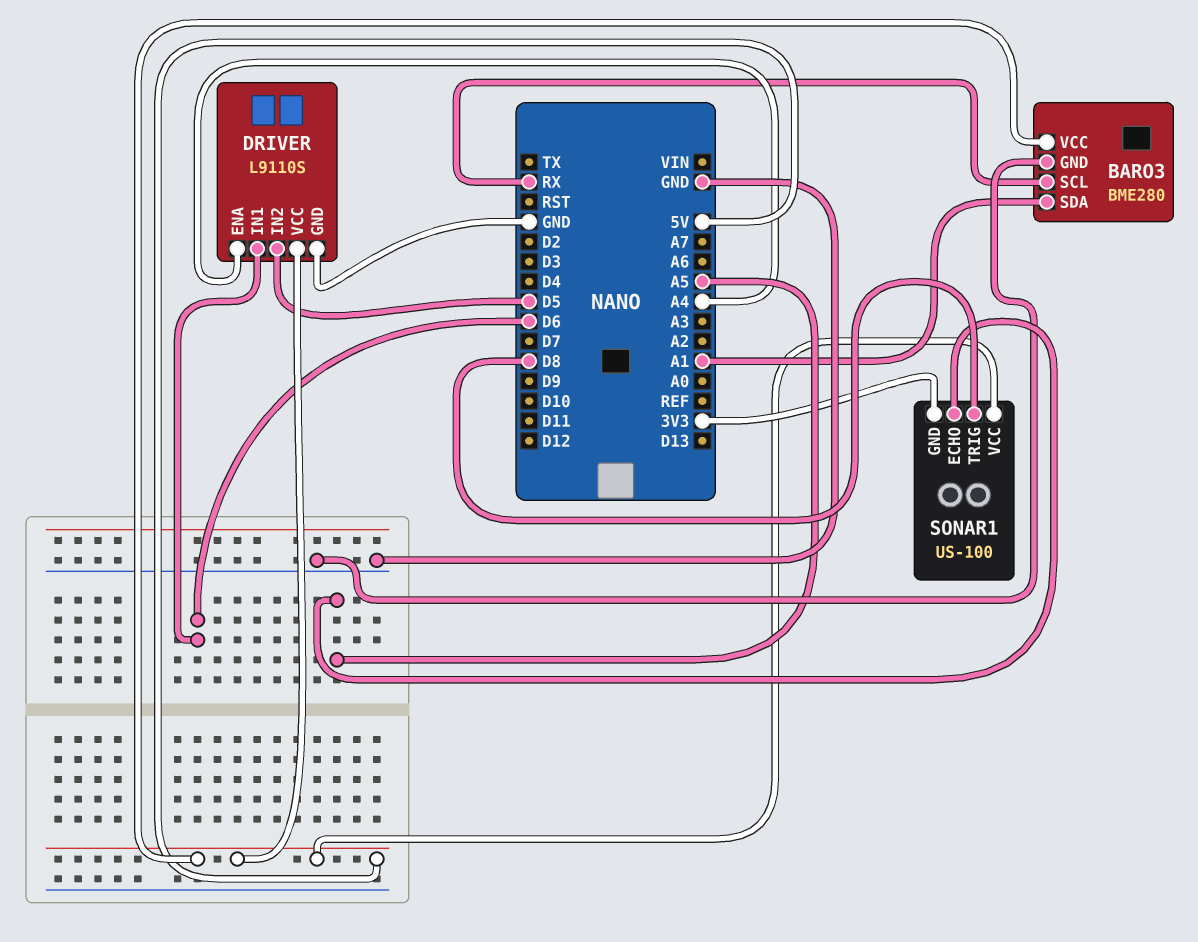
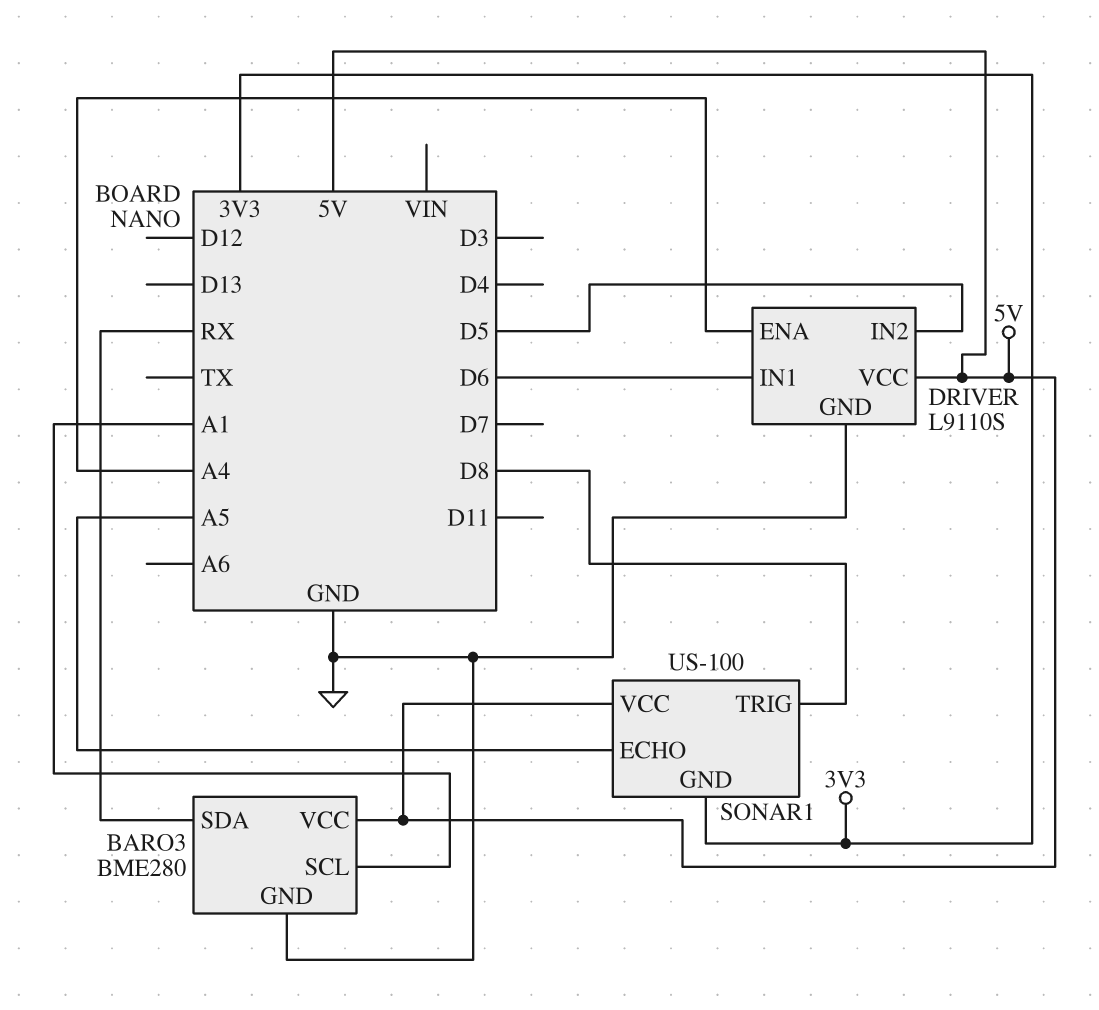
BARO3 pin SCL: RX -> A1
BARO3 pin SDA: A1 -> RX

